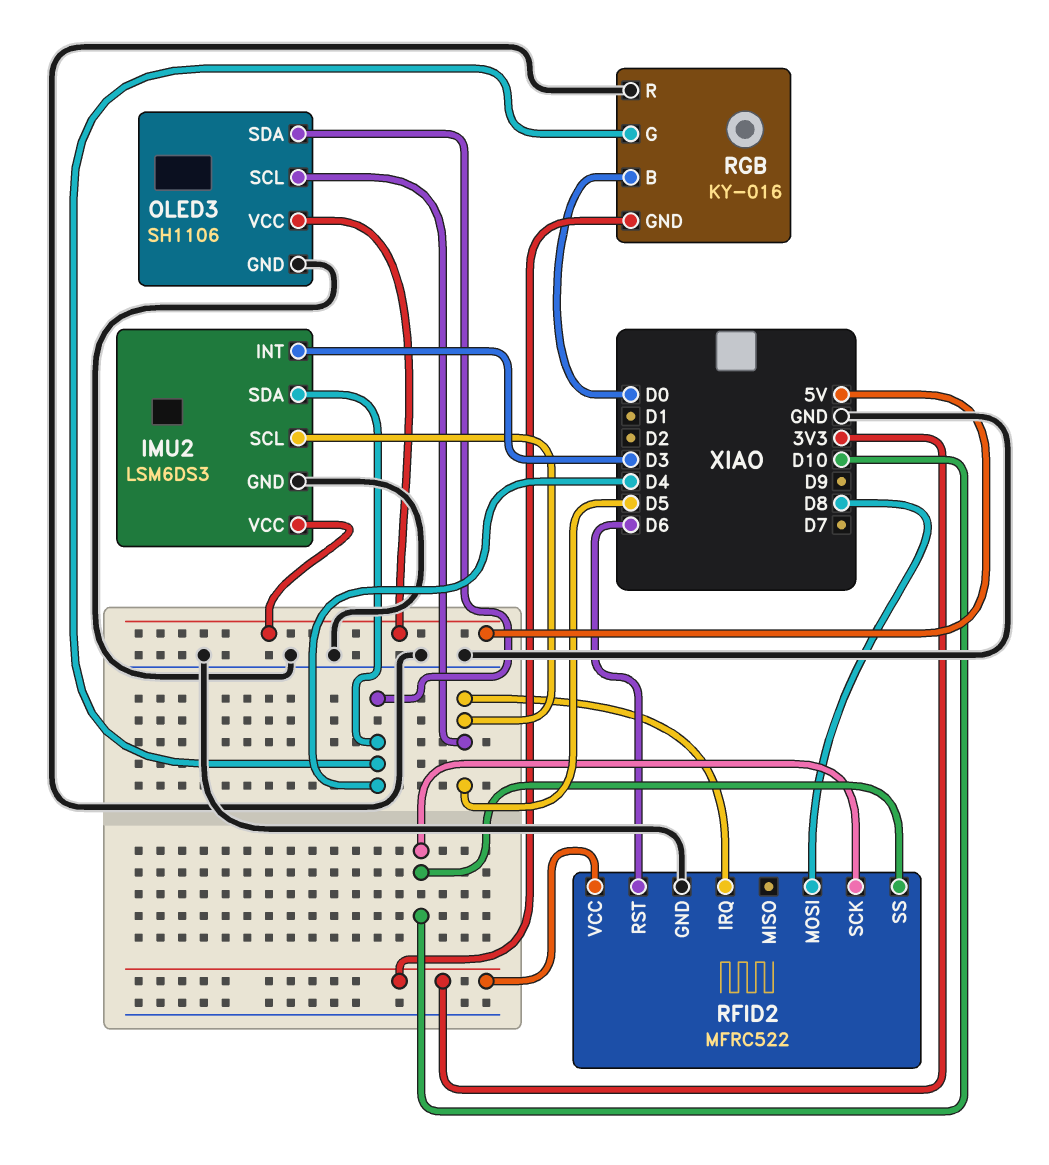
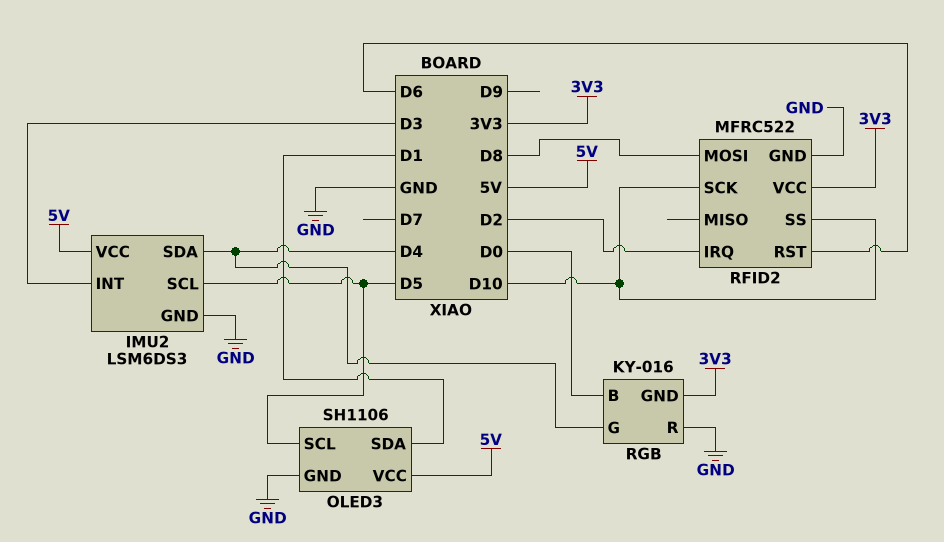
OLED3 pin SDA: D4 -> D1
RFID2 pin IRQ: D5 -> D2

